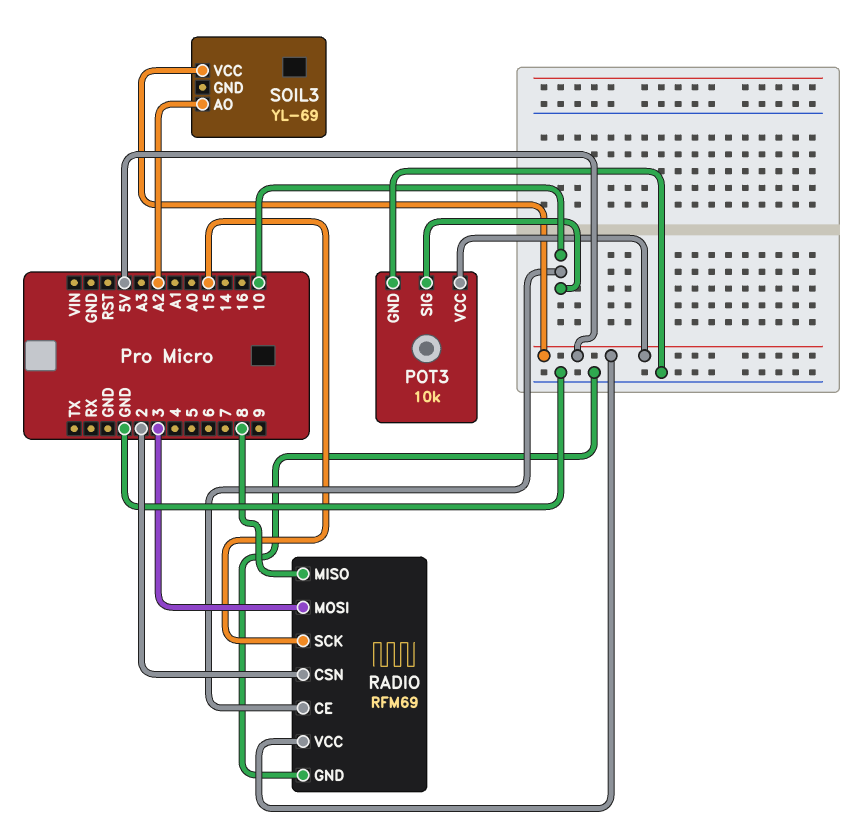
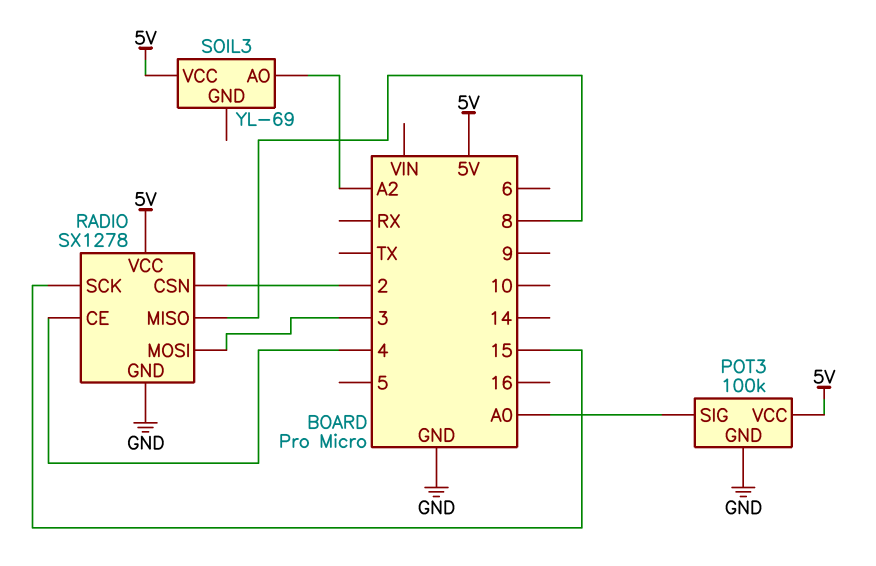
POT3: 10k -> 100k
POT3 pin SIG: 10 -> A0
RADIO: RFM69 -> SX1278
RADIO pin CE: 10 -> 4

